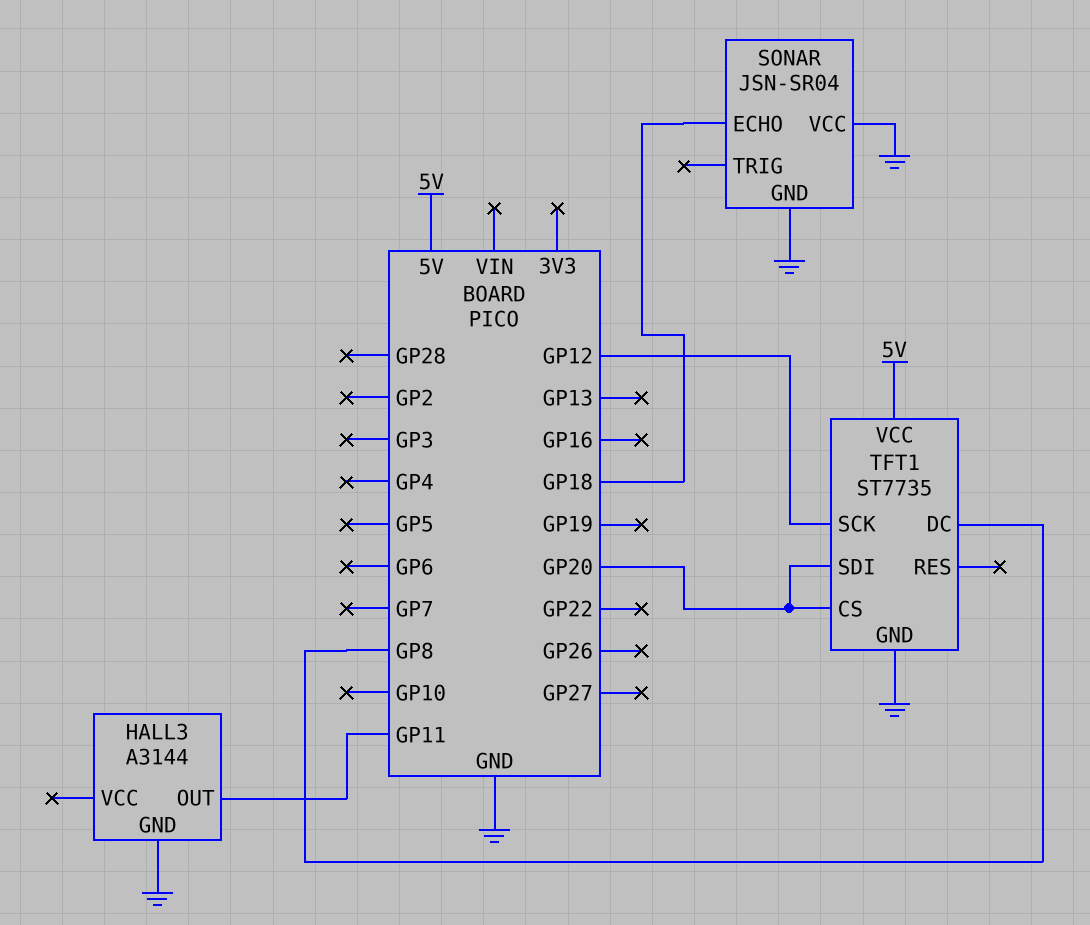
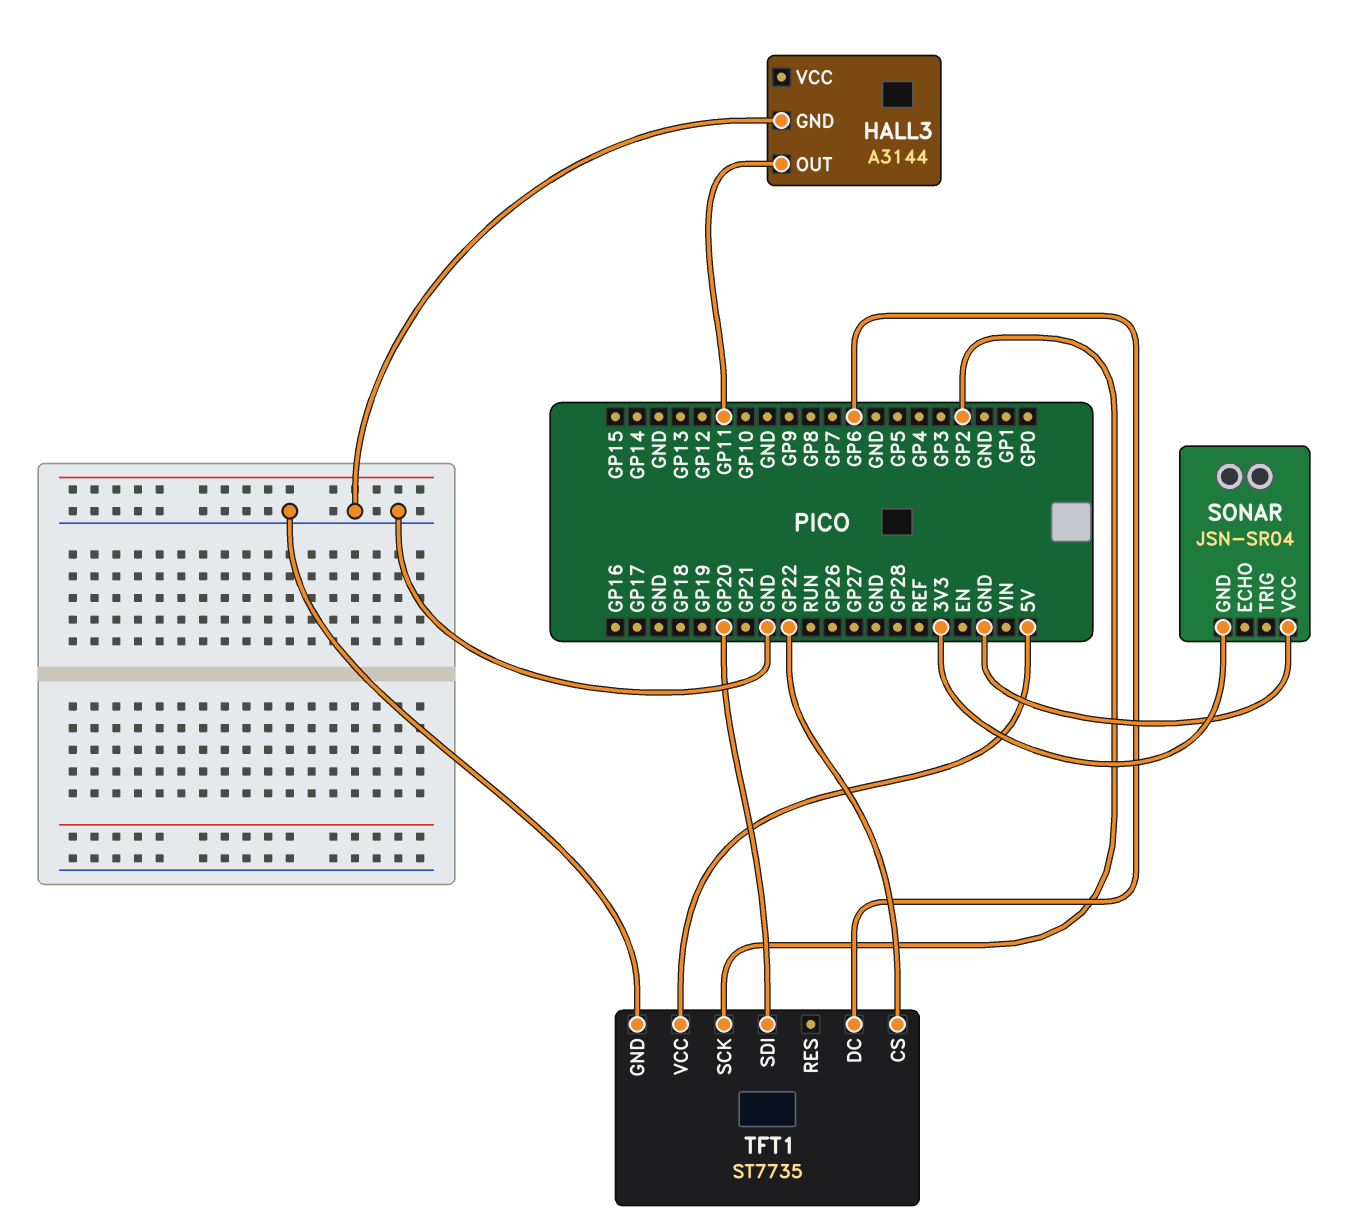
SONAR pin ECHO: GP18 -> none
SONAR pin GND: GND -> 3V3
TFT1 pin CS: GP20 -> GP22
TFT1 pin DC: GP8 -> GP6
TFT1 pin SCK: GP12 -> GP2

